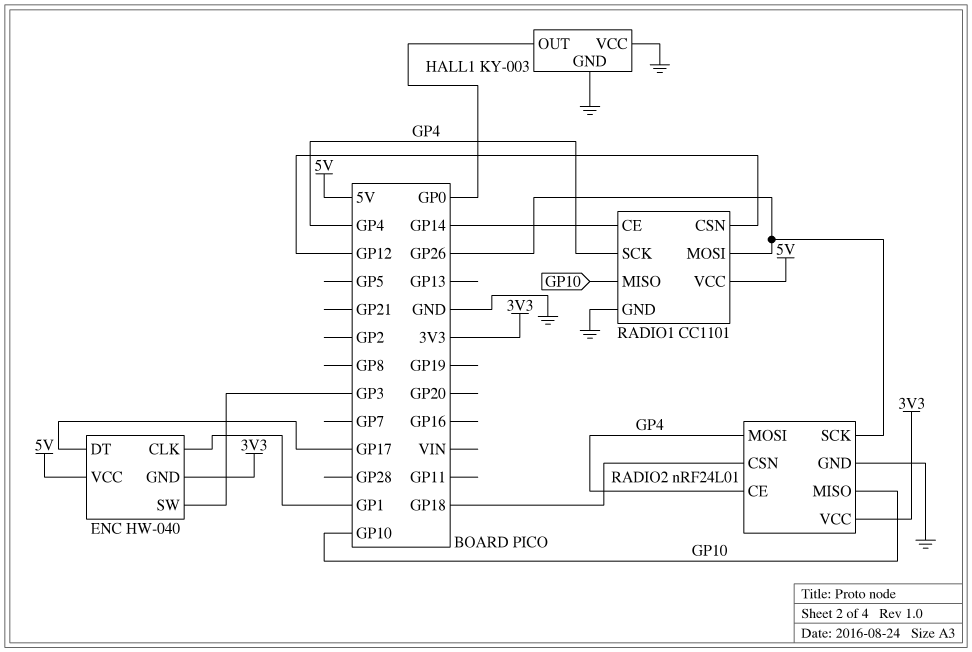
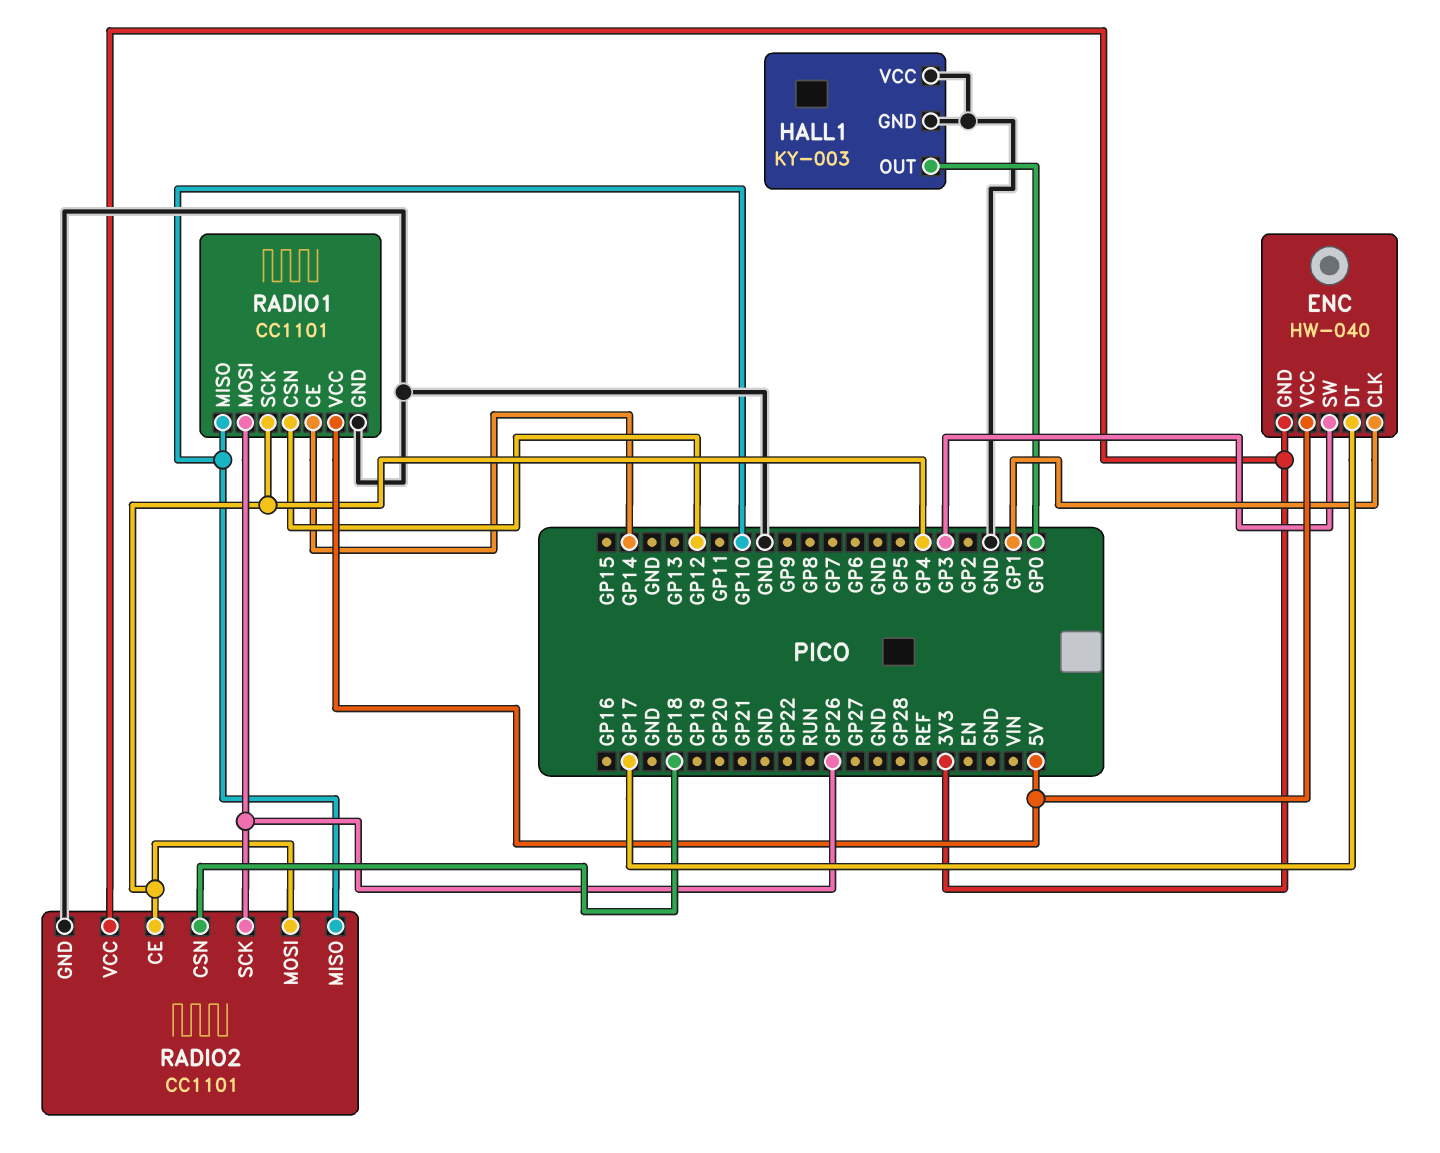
RADIO2: nRF24L01 -> CC1101

